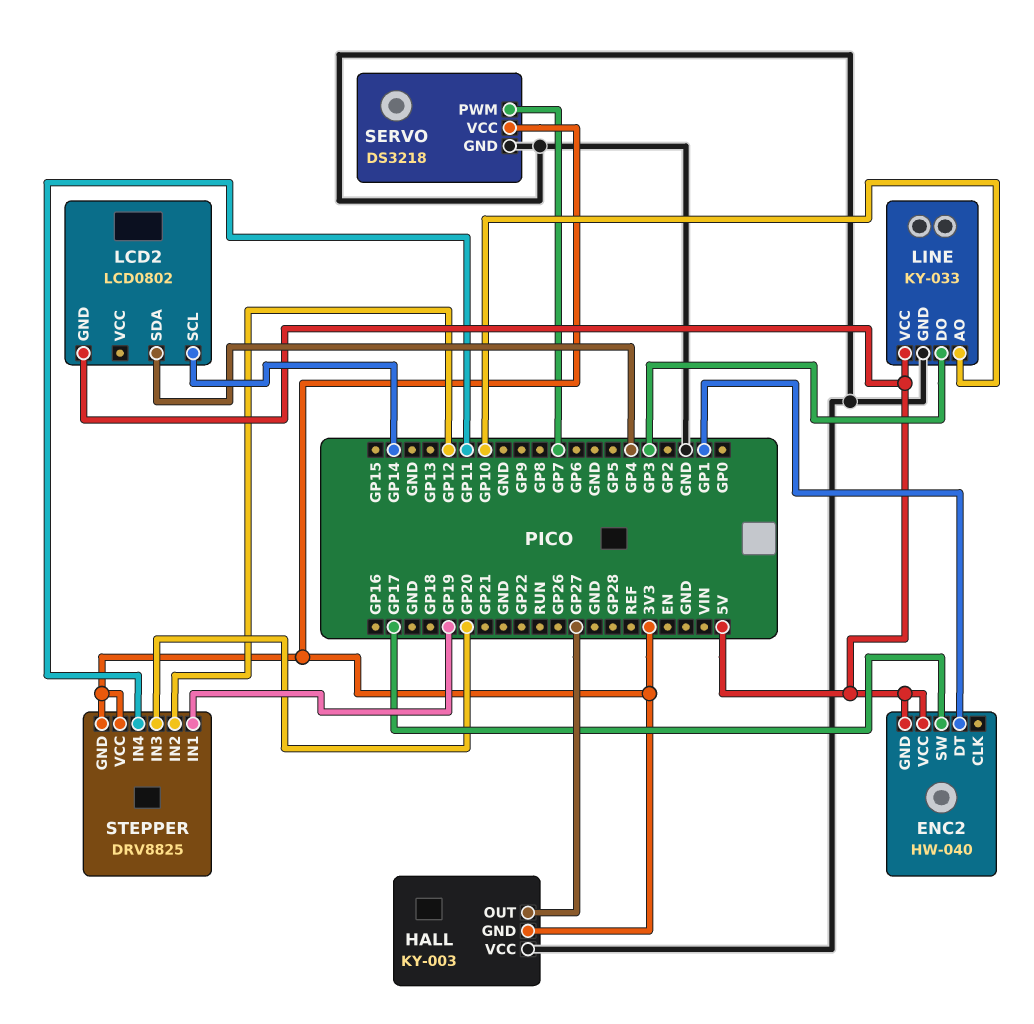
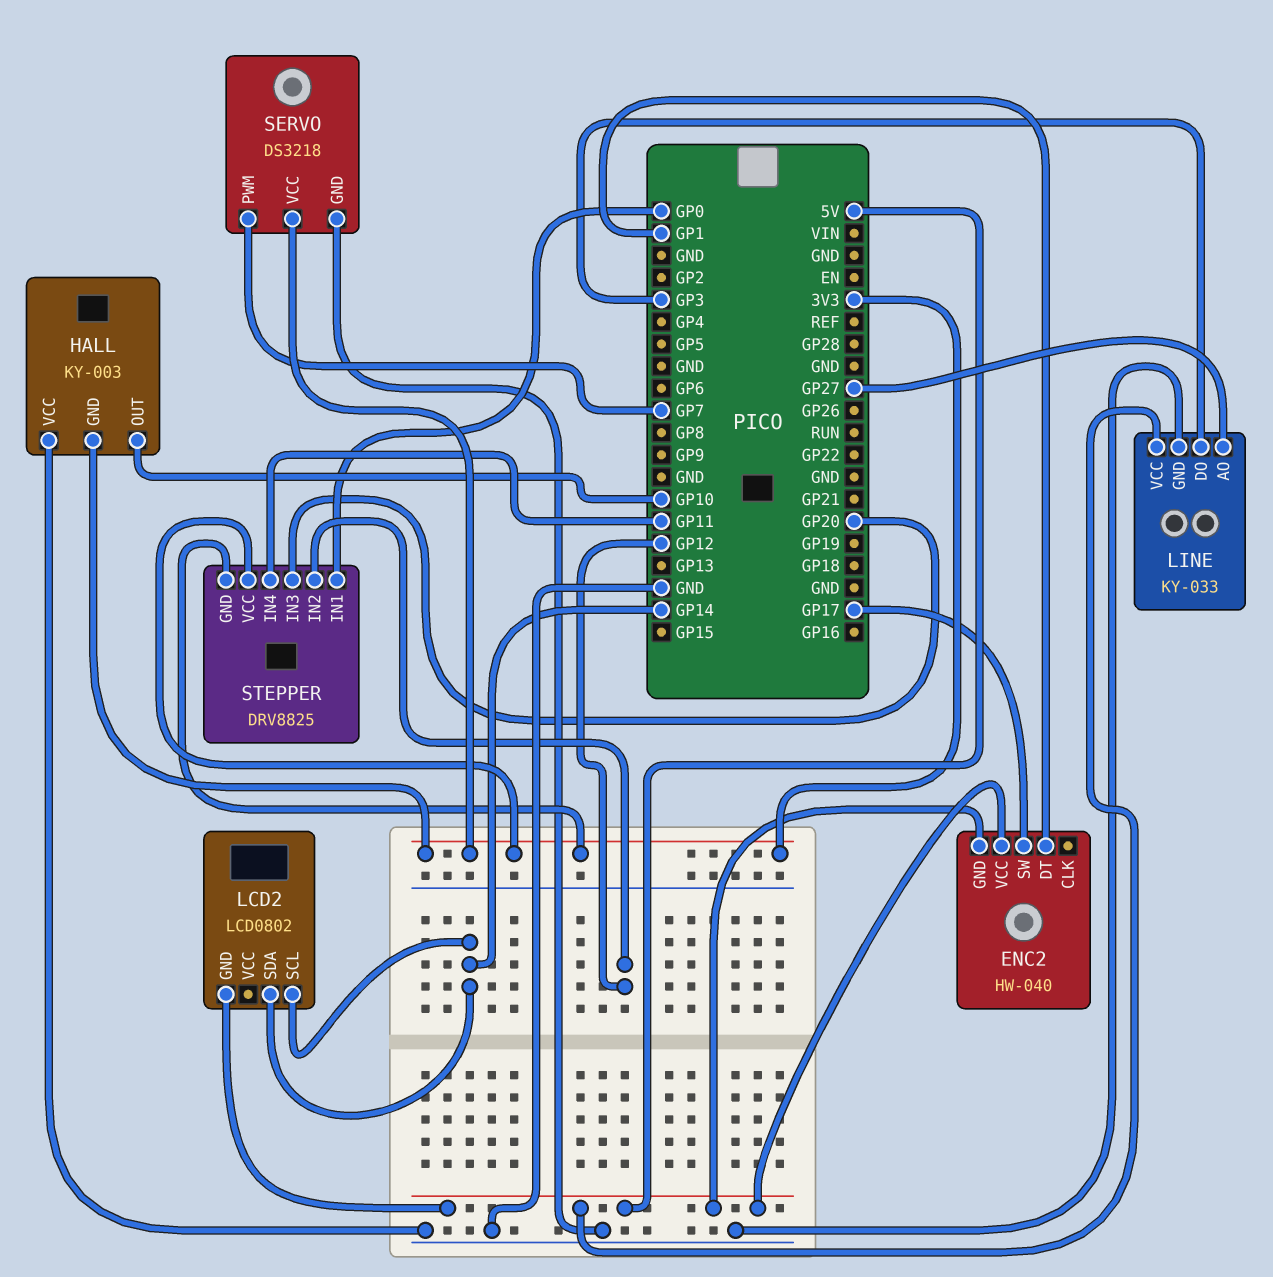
HALL pin OUT: GP27 -> GP10
LCD2 pin SDA: GP4 -> GP14
LINE pin AO: GP10 -> GP27
STEPPER pin IN1: GP19 -> GP0

